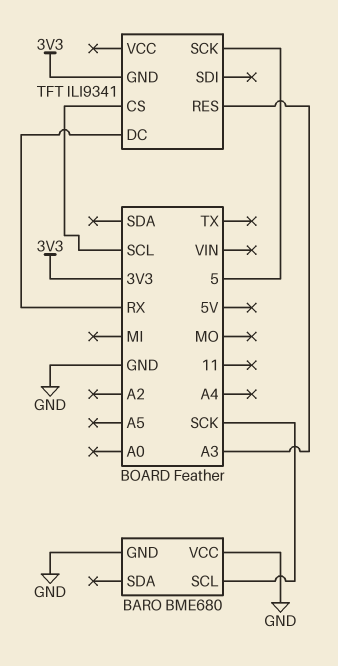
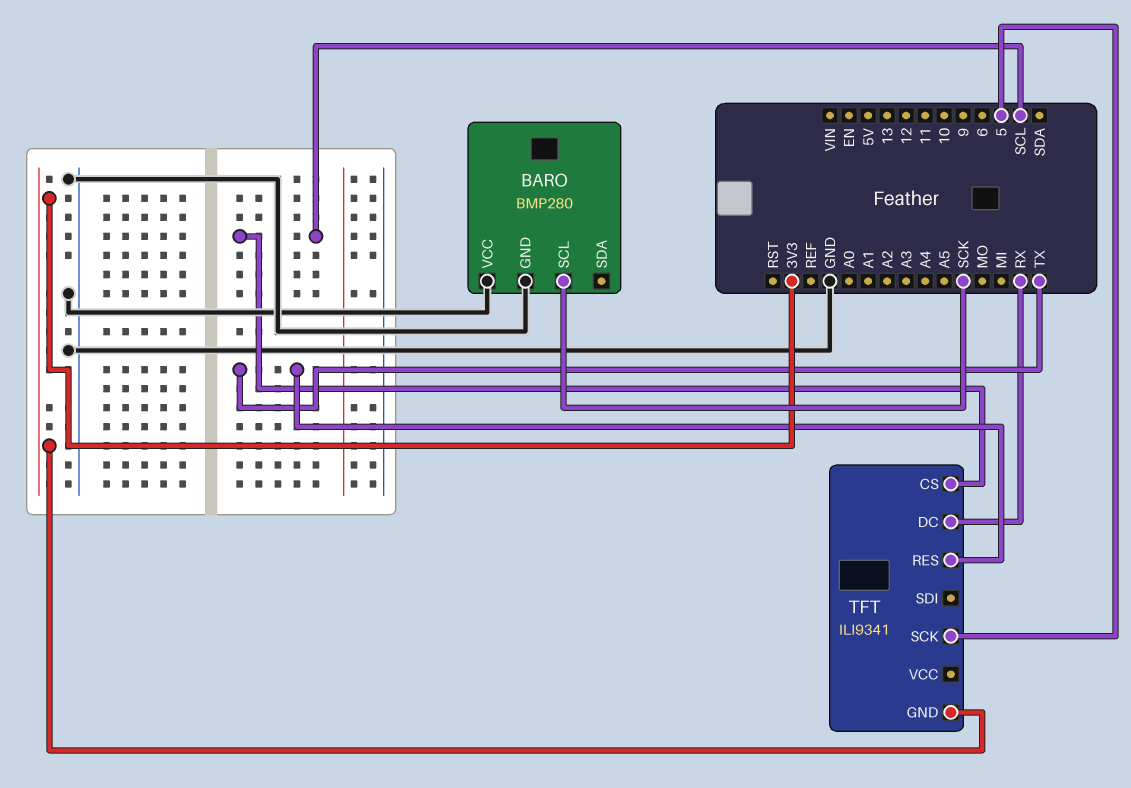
BARO: BME680 -> BMP280
TFT pin RES: A3 -> TX

